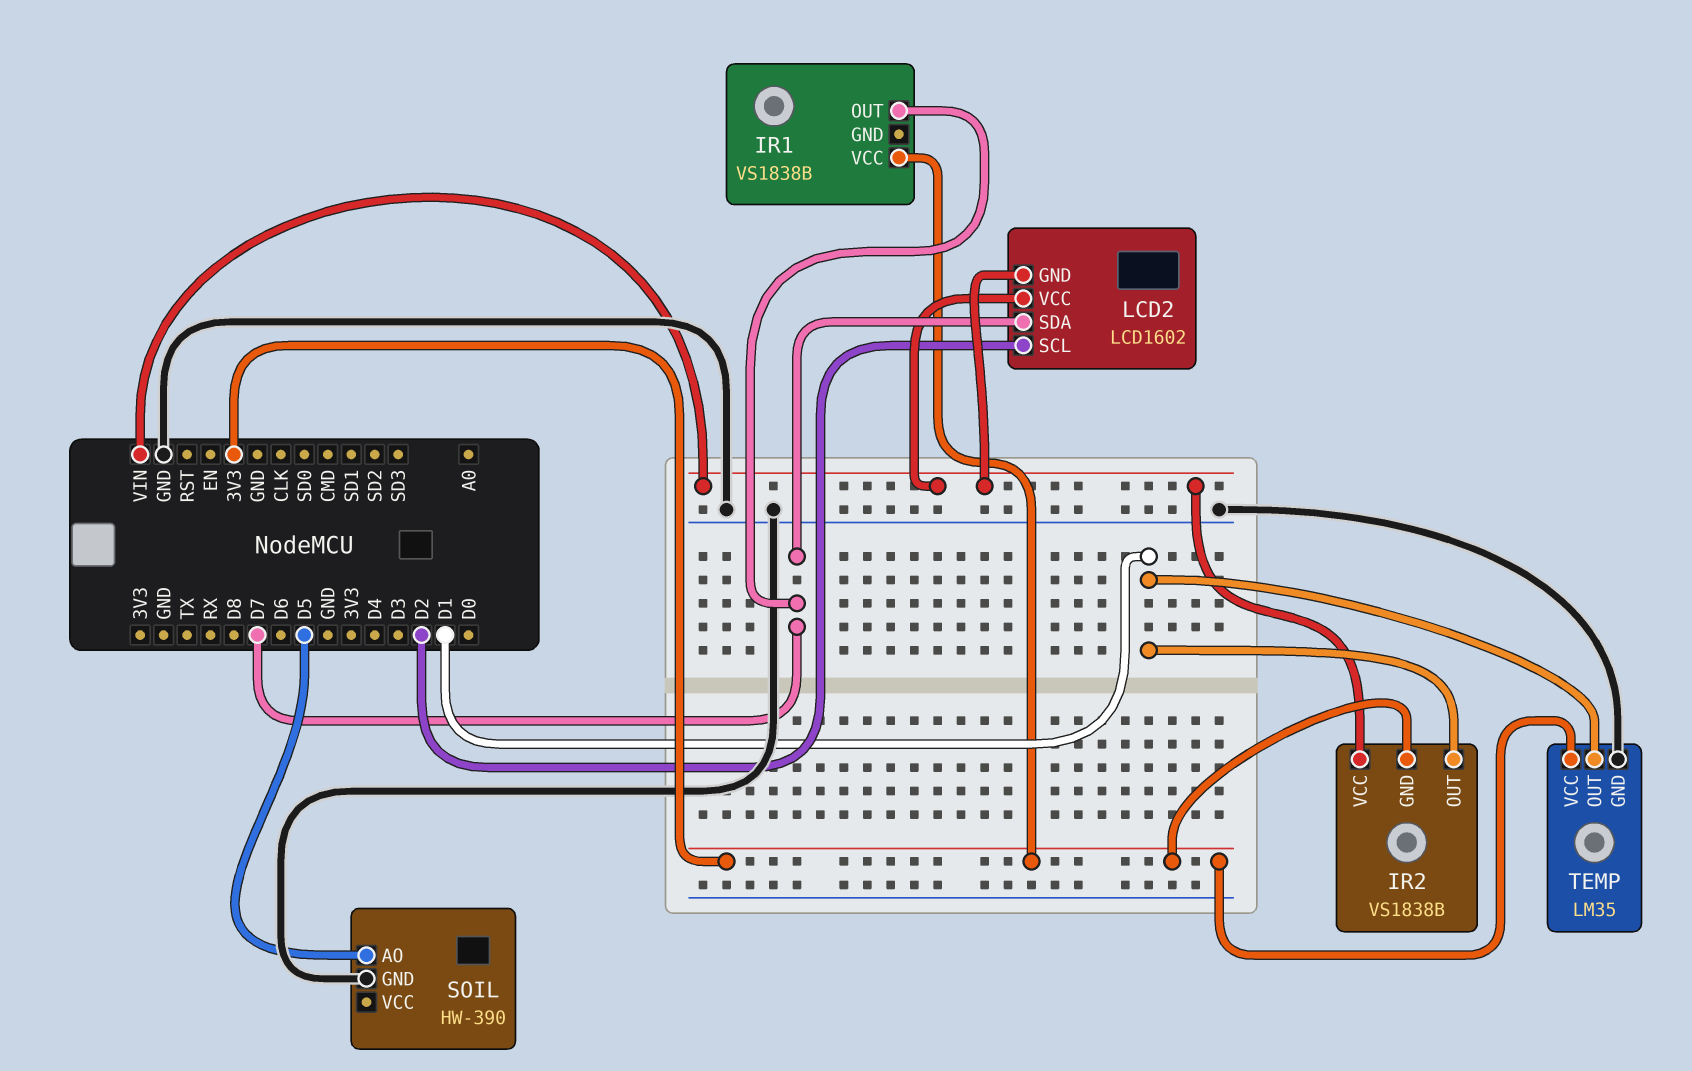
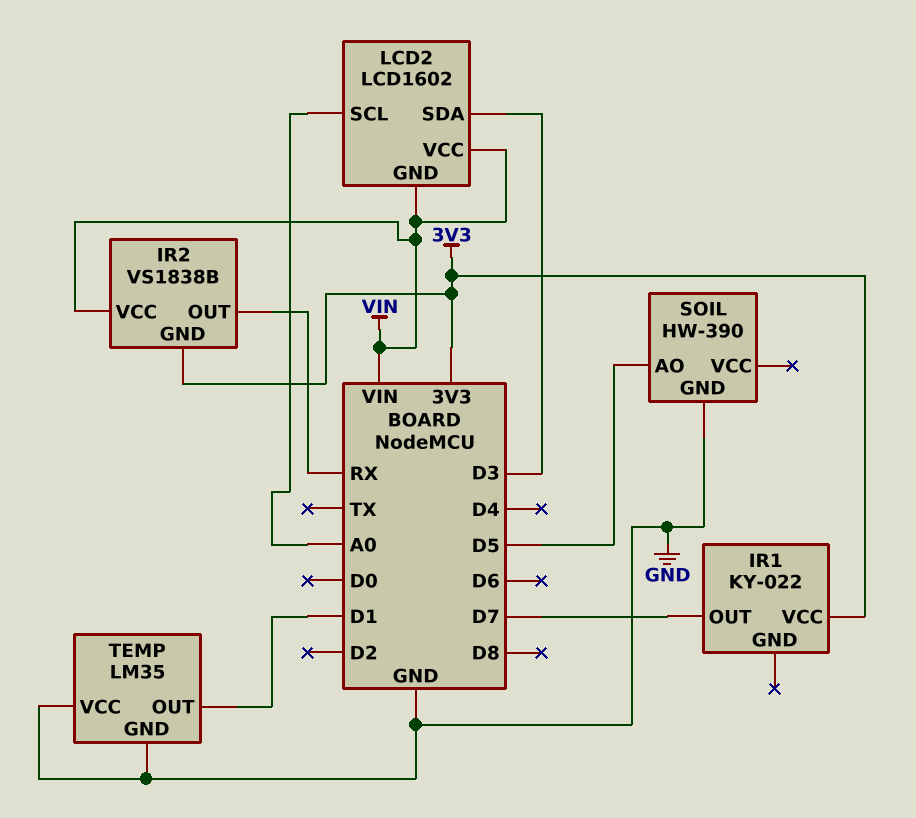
IR1: VS1838B -> KY-022
IR2 pin OUT: D1 -> RX
LCD2 pin SCL: D2 -> A0
LCD2 pin SDA: D7 -> D3
TEMP pin VCC: 3V3 -> GND

